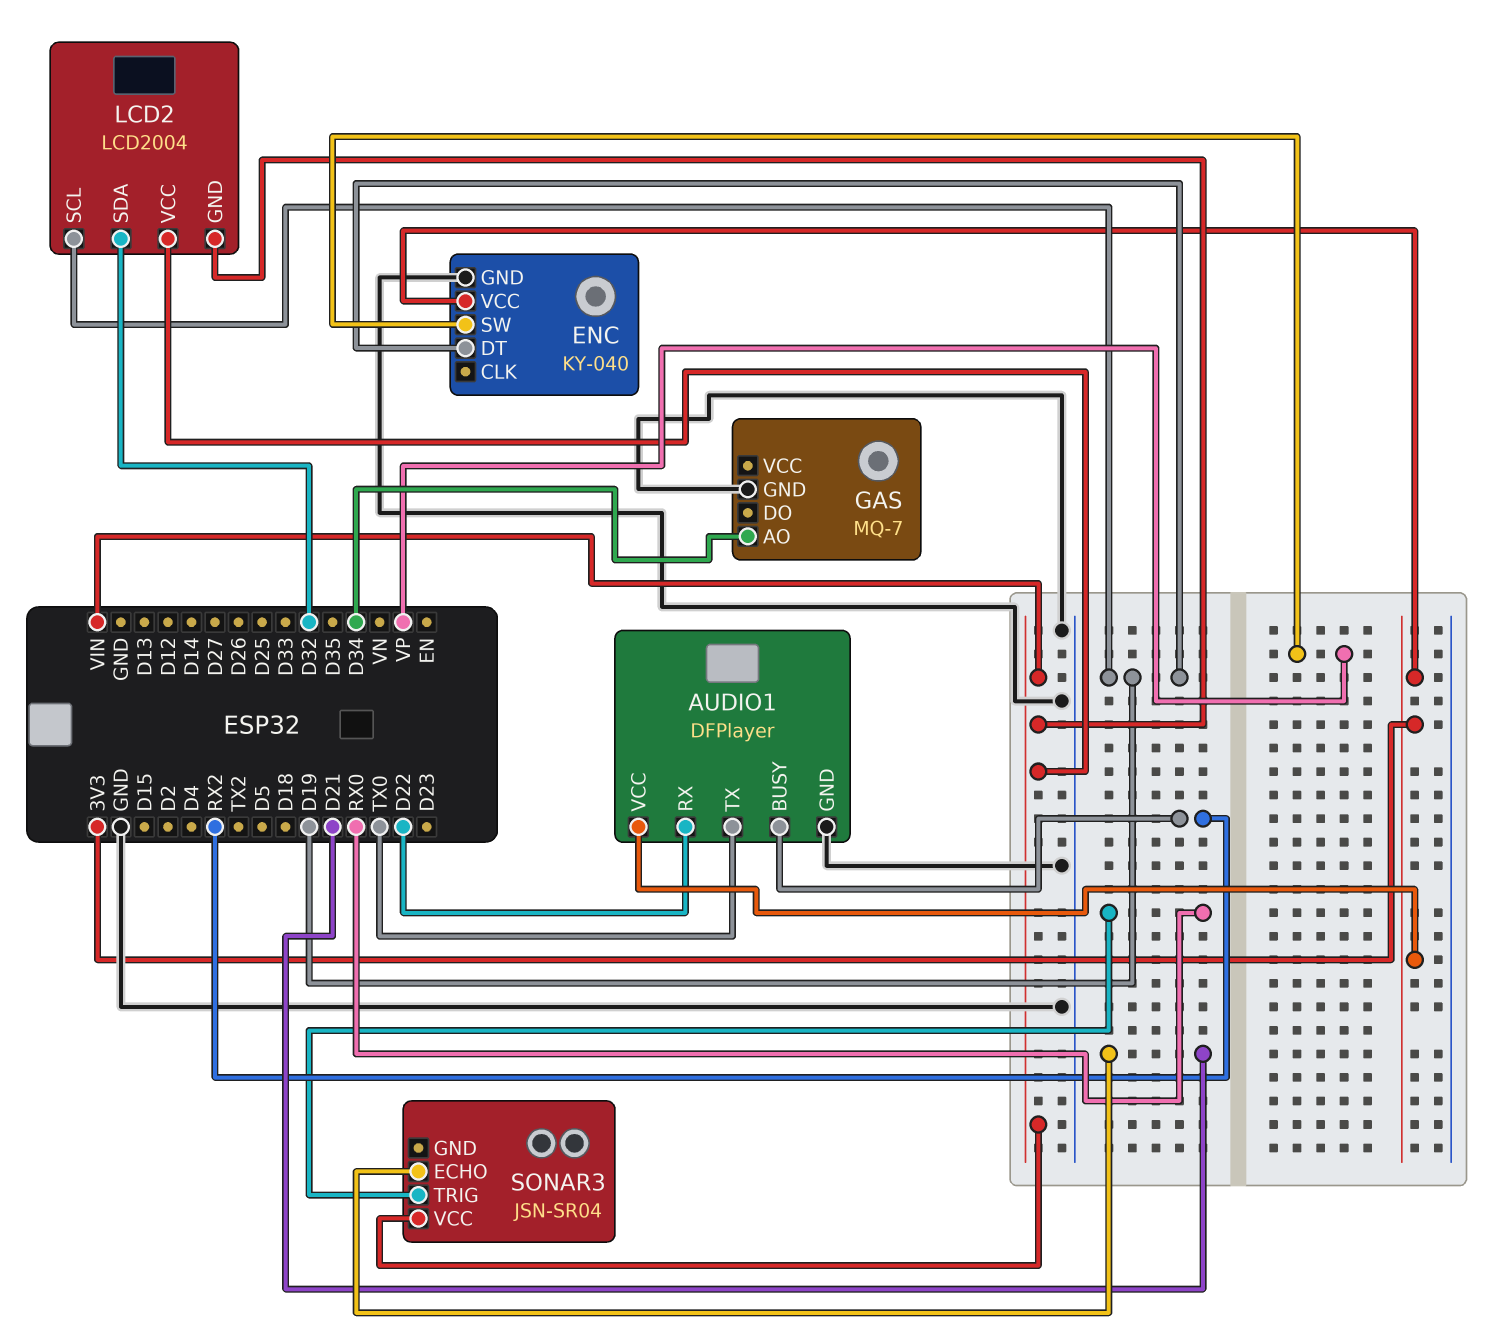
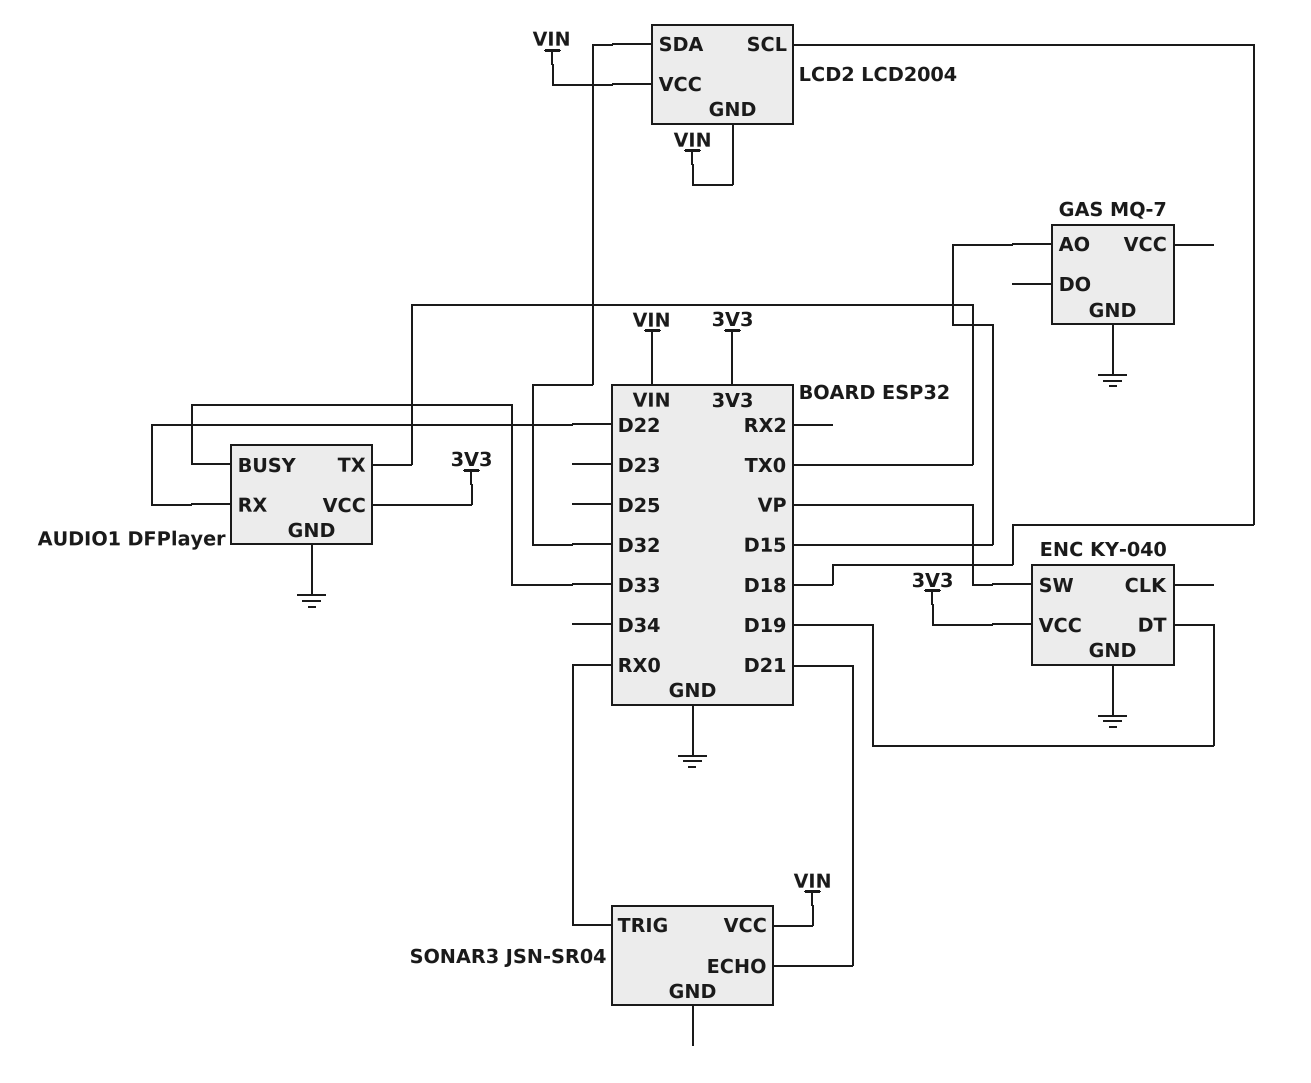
AUDIO1 pin BUSY: RX2 -> D33
GAS pin AO: D34 -> D15
LCD2 pin SCL: D19 -> D18

